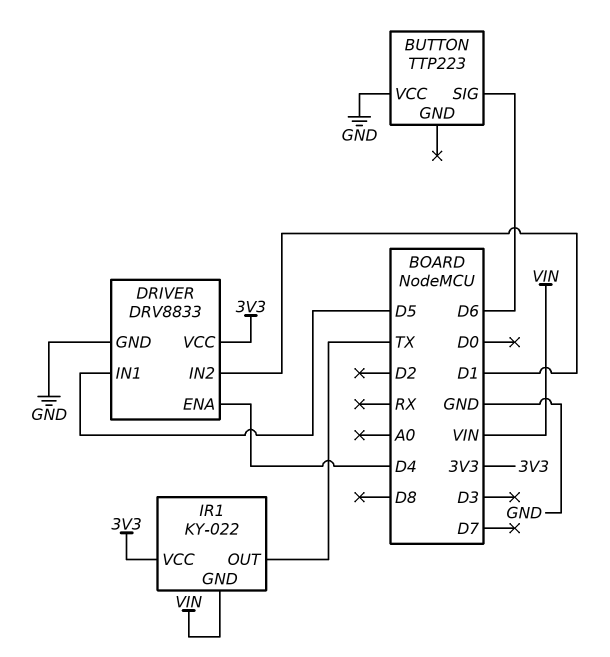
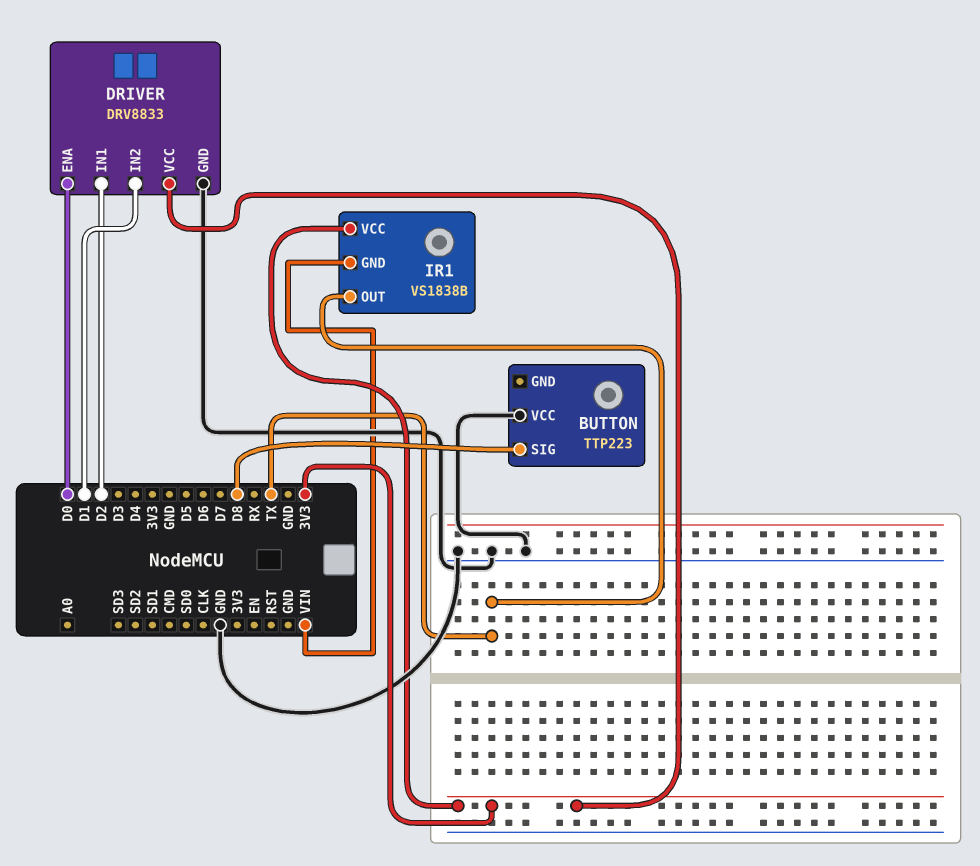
BUTTON pin SIG: D6 -> D8
DRIVER pin ENA: D4 -> D0
DRIVER pin IN1: D5 -> D2
IR1: KY-022 -> VS1838B

